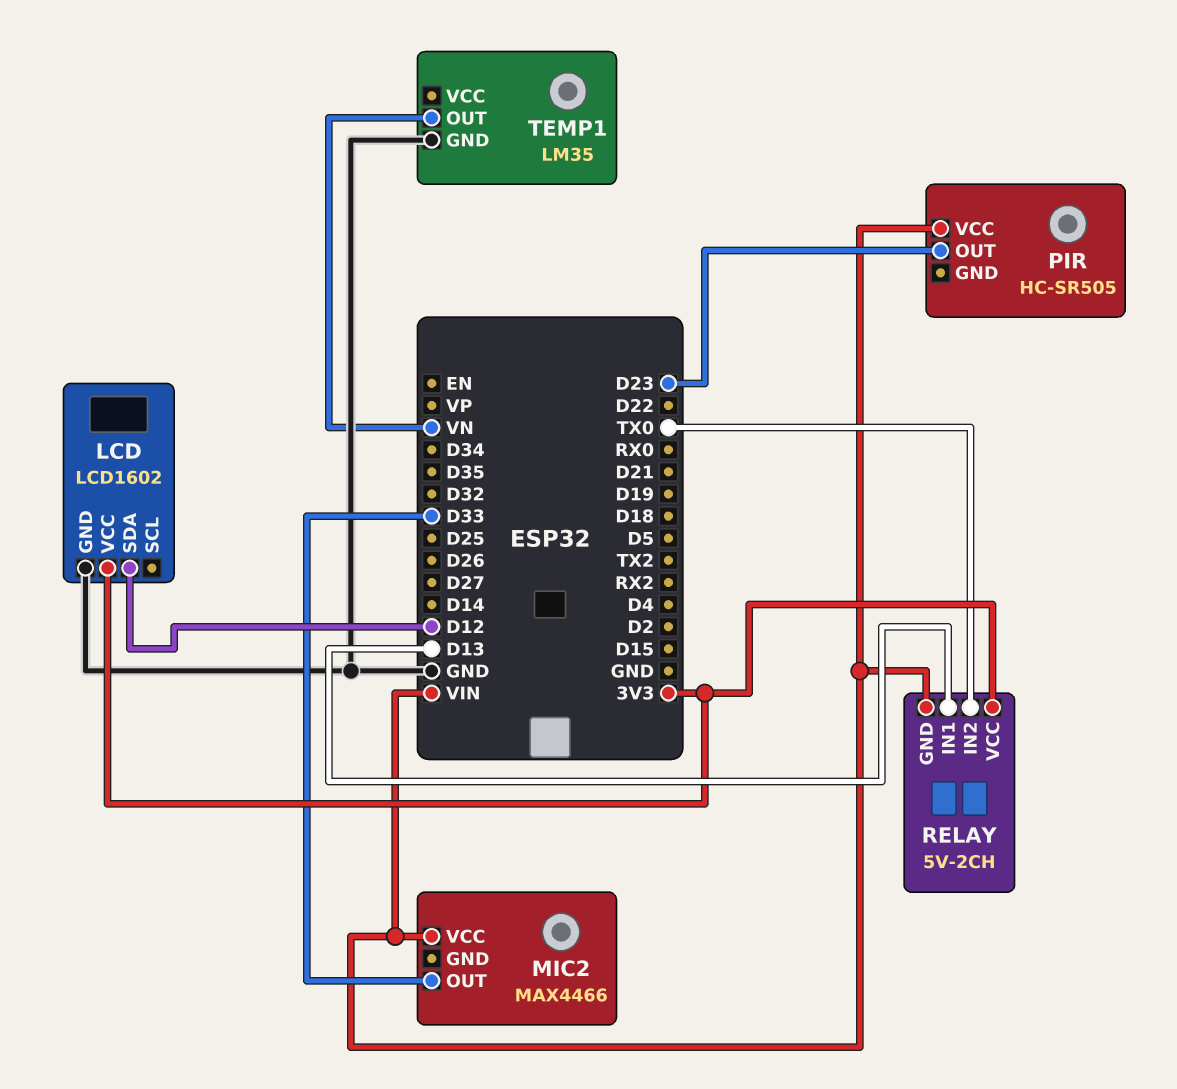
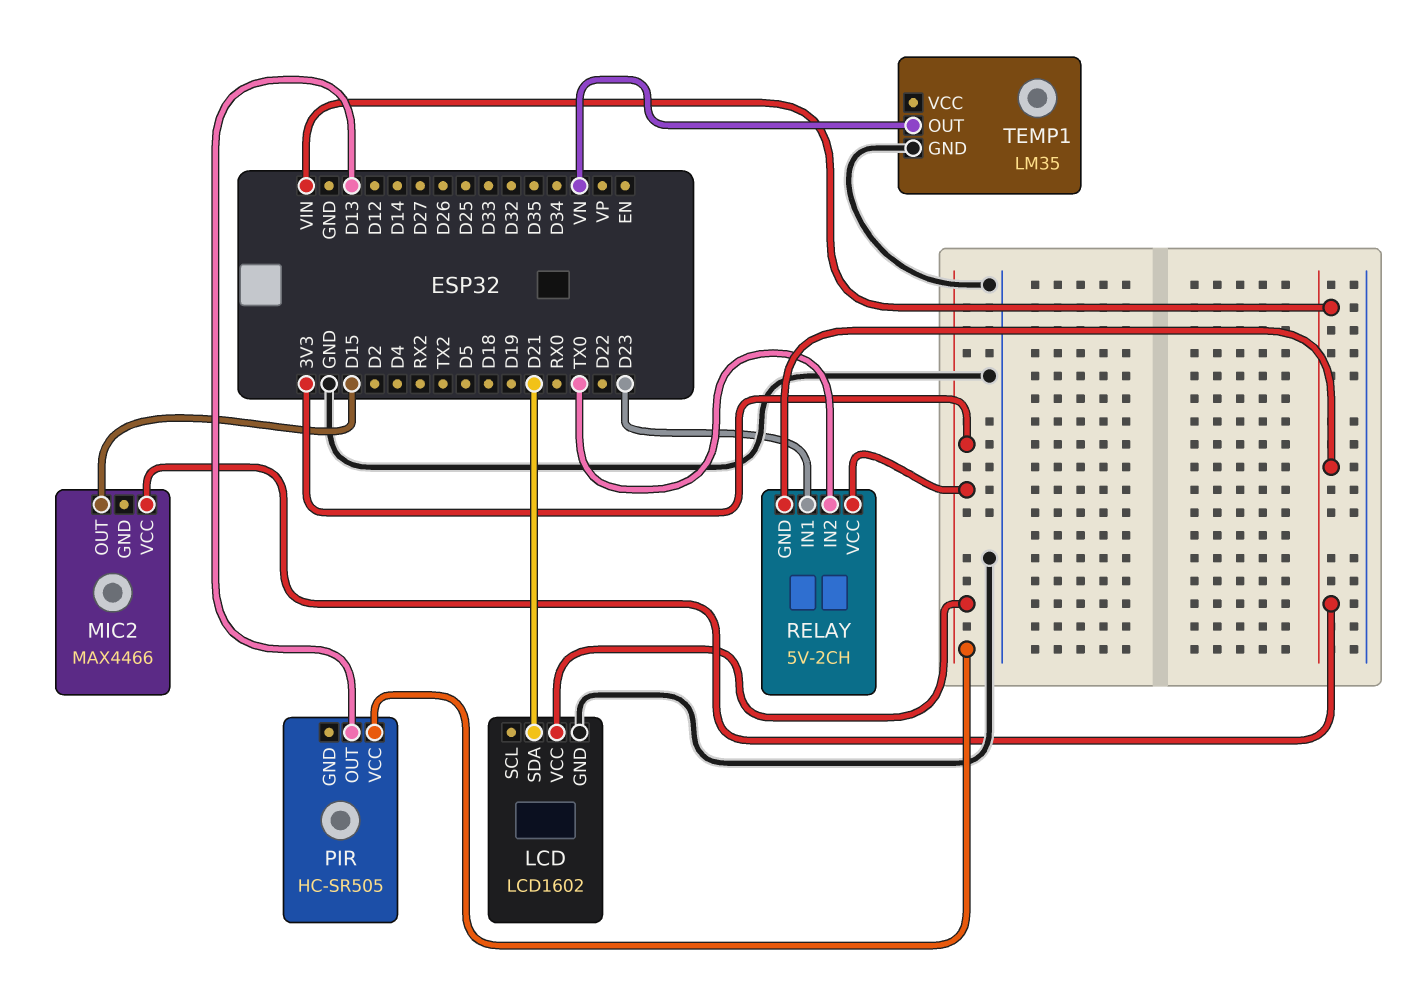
LCD pin SDA: D12 -> D21
MIC2 pin OUT: D33 -> D15
PIR pin OUT: D23 -> D13
PIR pin VCC: VIN -> 3V3
RELAY pin IN1: D13 -> D23

